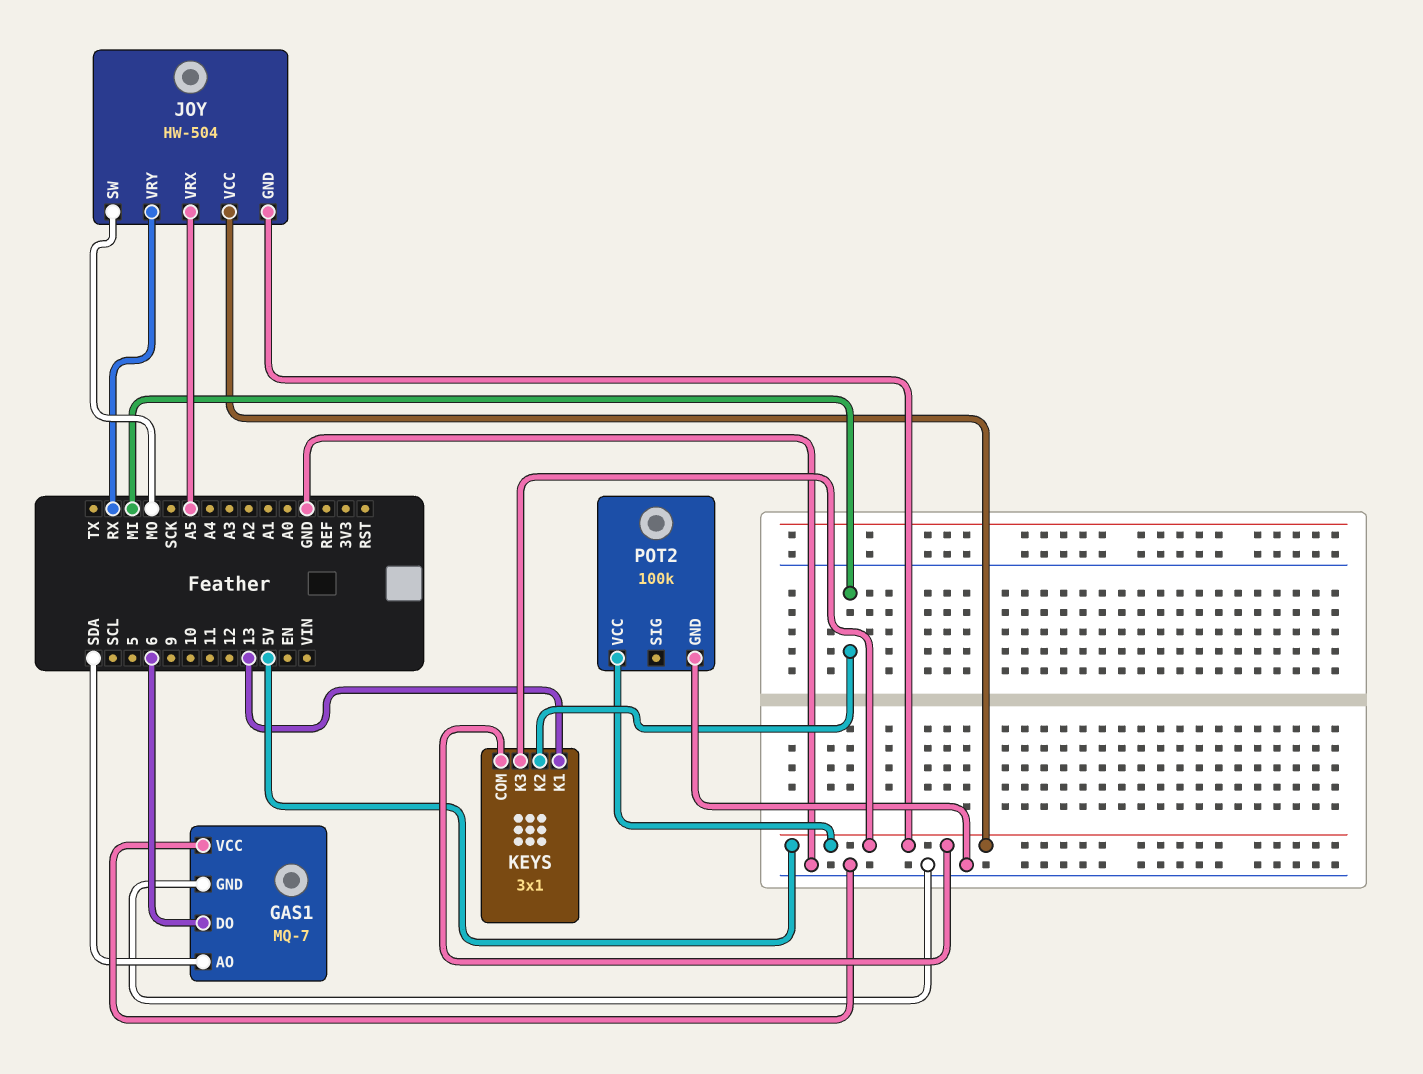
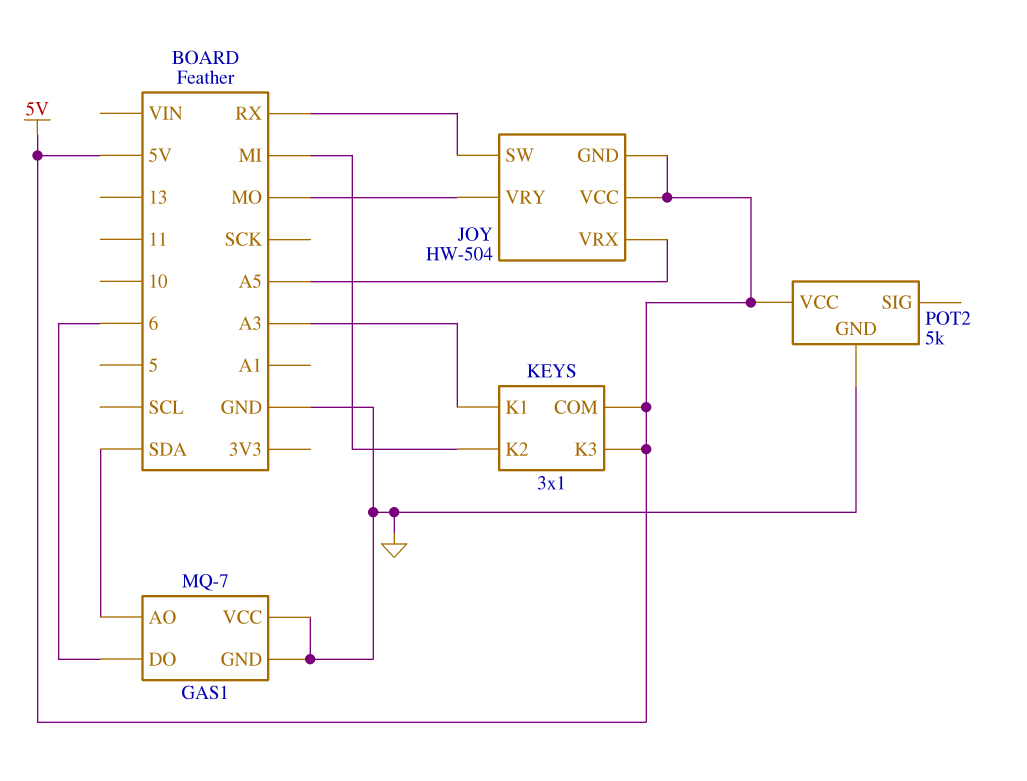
JOY pin SW: MO -> RX
JOY pin VRY: RX -> MO
KEYS pin K1: 13 -> A3
POT2: 100k -> 5k

